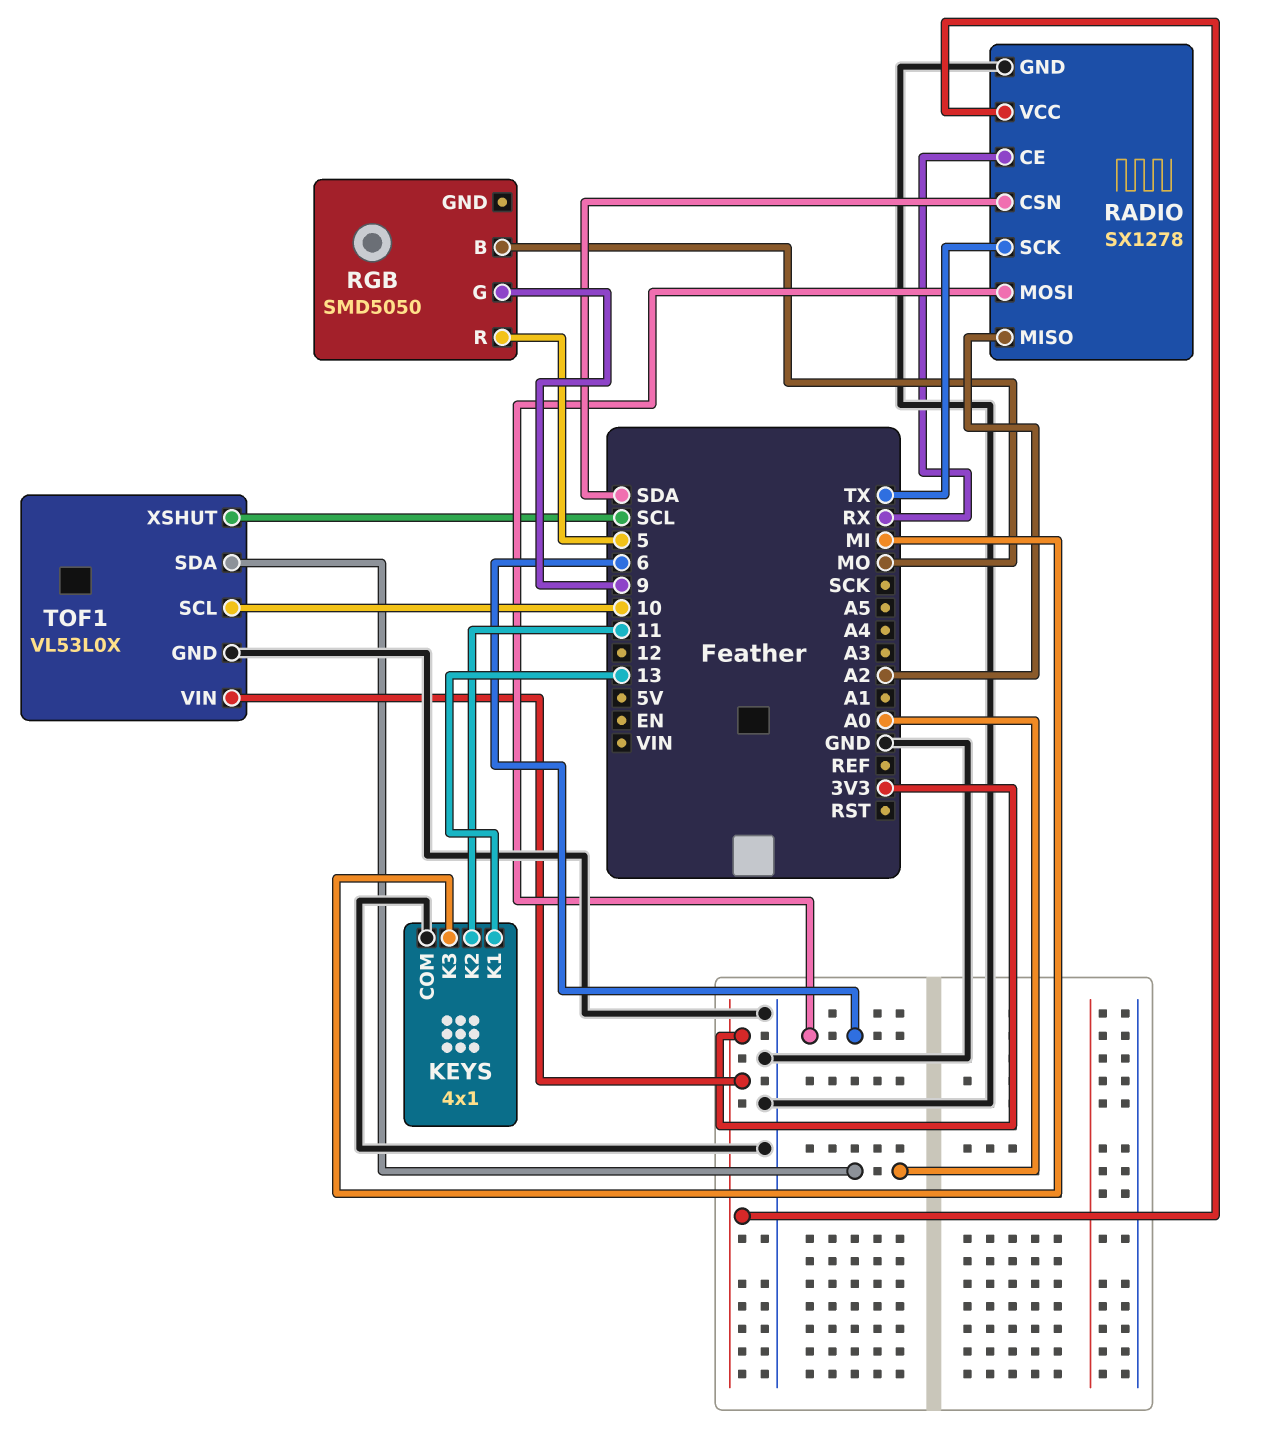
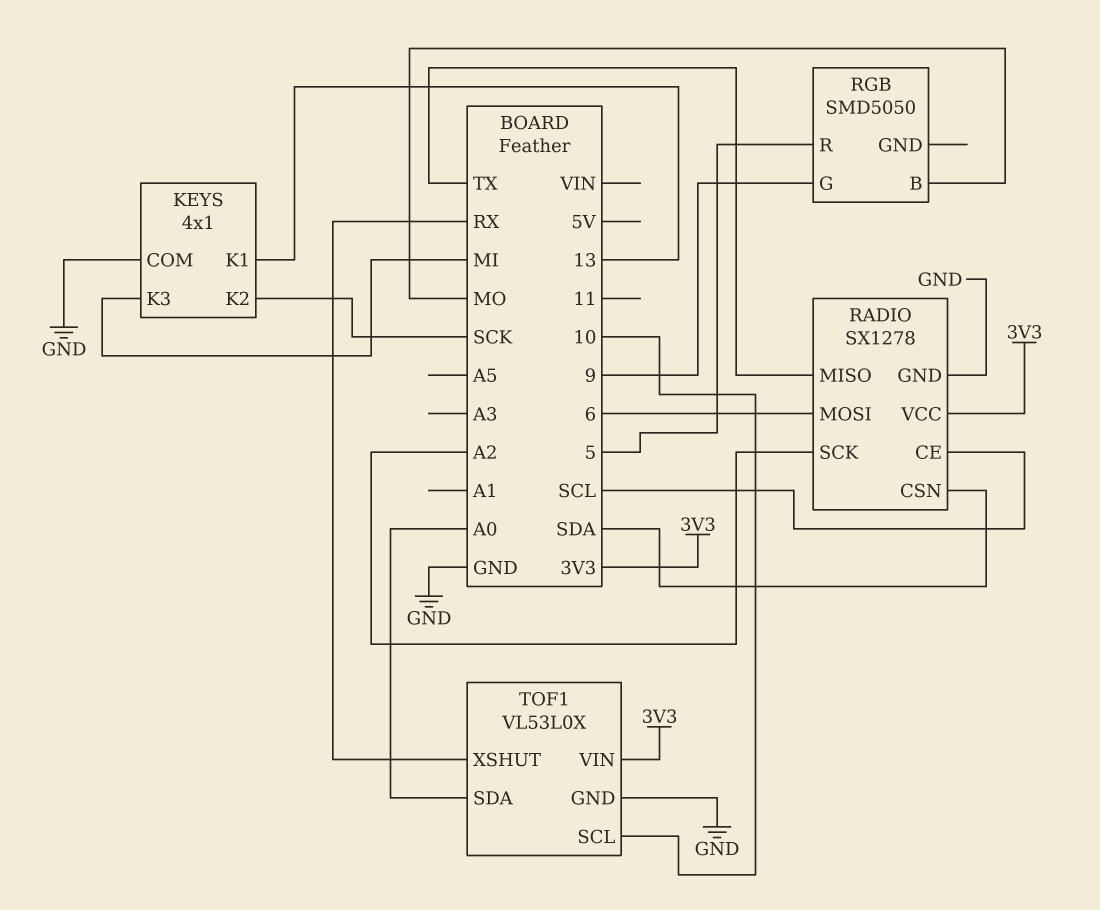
KEYS pin K2: 11 -> SCK
RADIO pin CE: RX -> SCL
RADIO pin MISO: A2 -> TX
RADIO pin SCK: TX -> A2
TOF1 pin XSHUT: SCL -> RX

